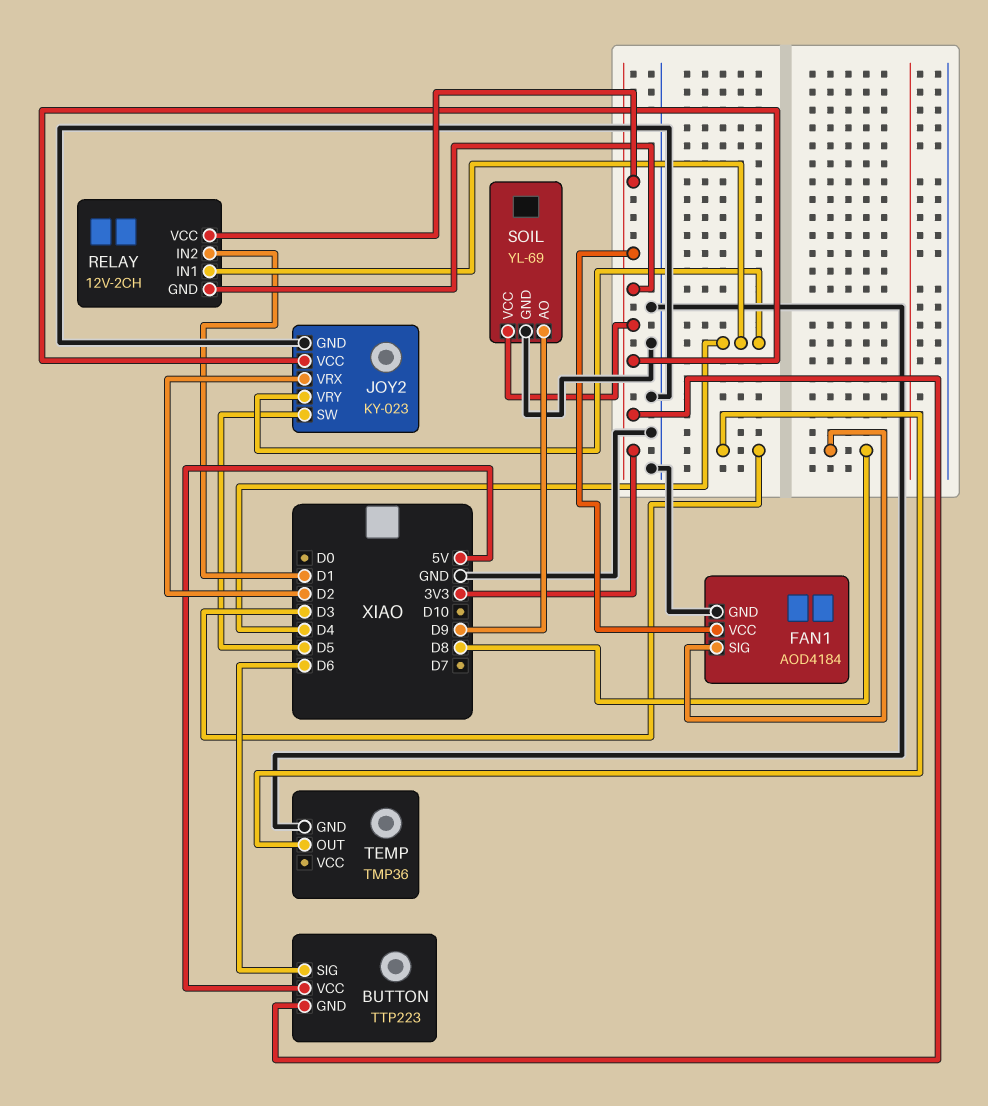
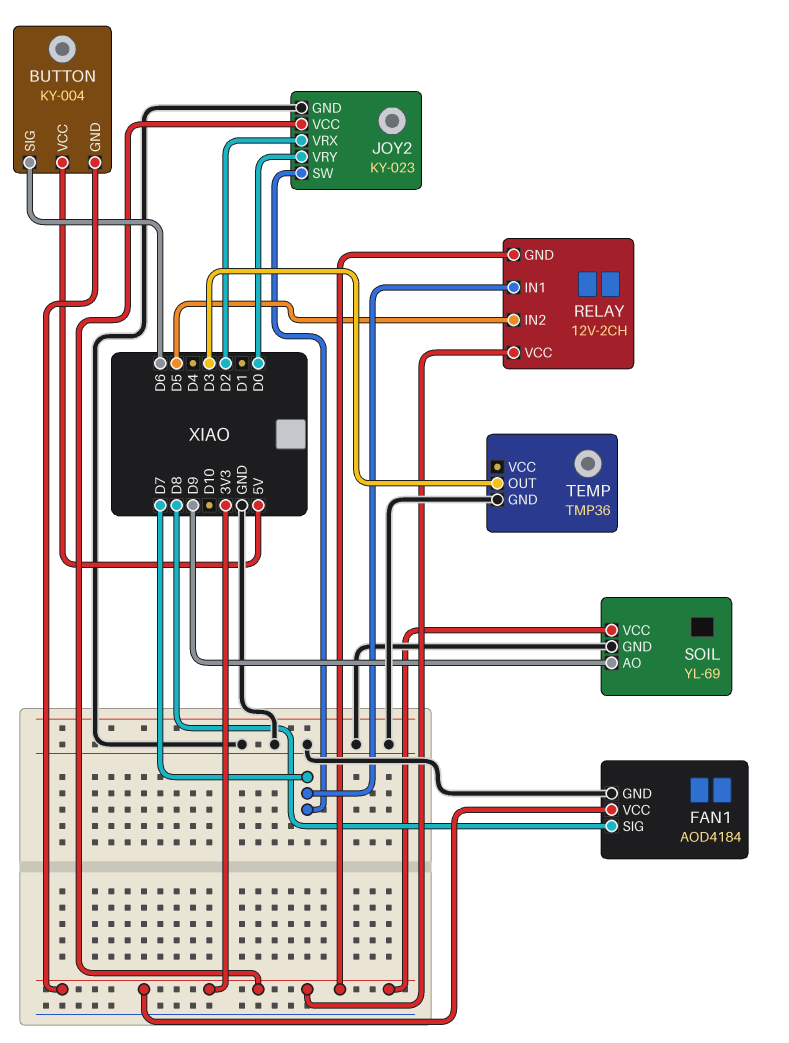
BUTTON: TTP223 -> KY-004
JOY2 pin SW: D5 -> D7
JOY2 pin VRY: D4 -> D0
RELAY pin IN1: D4 -> D7
RELAY pin IN2: D1 -> D5

